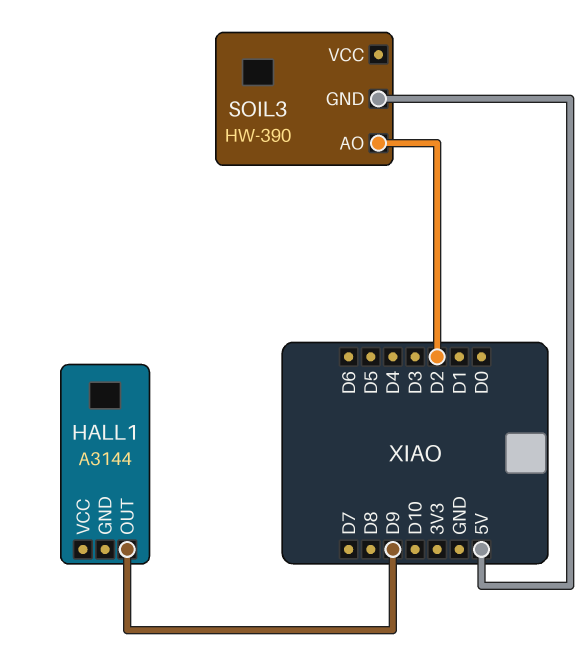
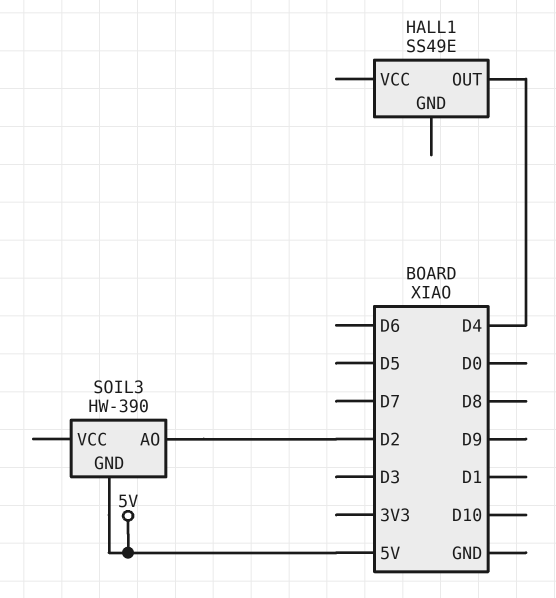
HALL1: A3144 -> SS49E
HALL1 pin OUT: D9 -> D4

